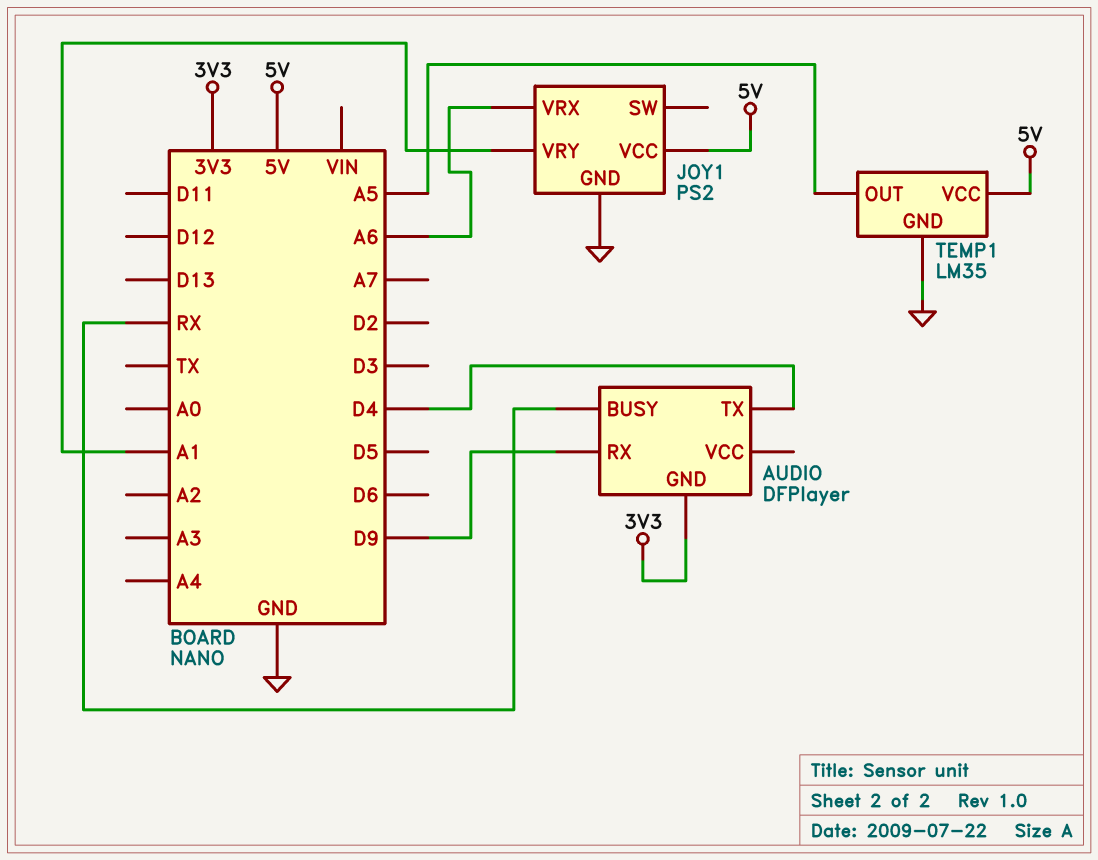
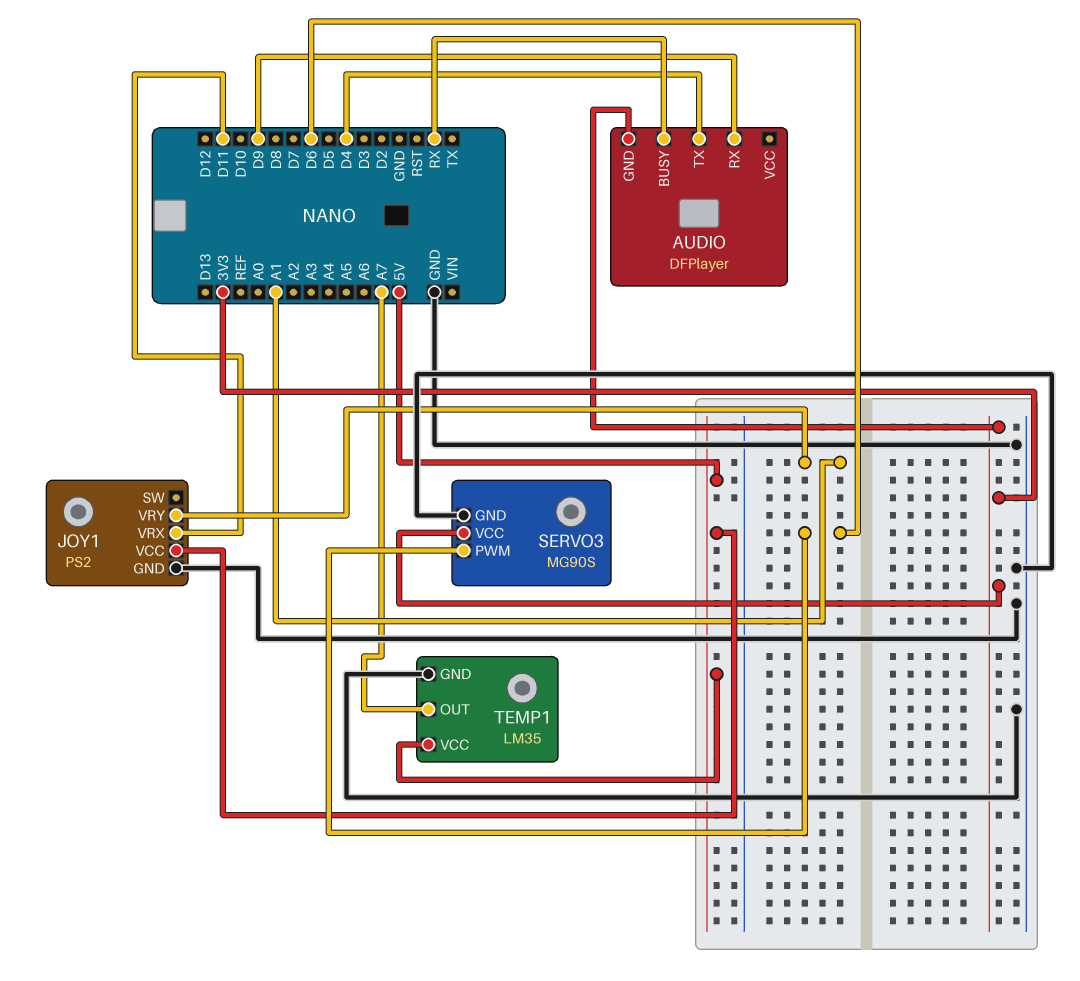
JOY1 pin VRX: A6 -> D11
SERVO3: none -> MG90S
SERVO3 pin GND: none -> GND
SERVO3 pin PWM: none -> D6
SERVO3 pin VCC: none -> 3V3
TEMP1 pin OUT: A5 -> A7

